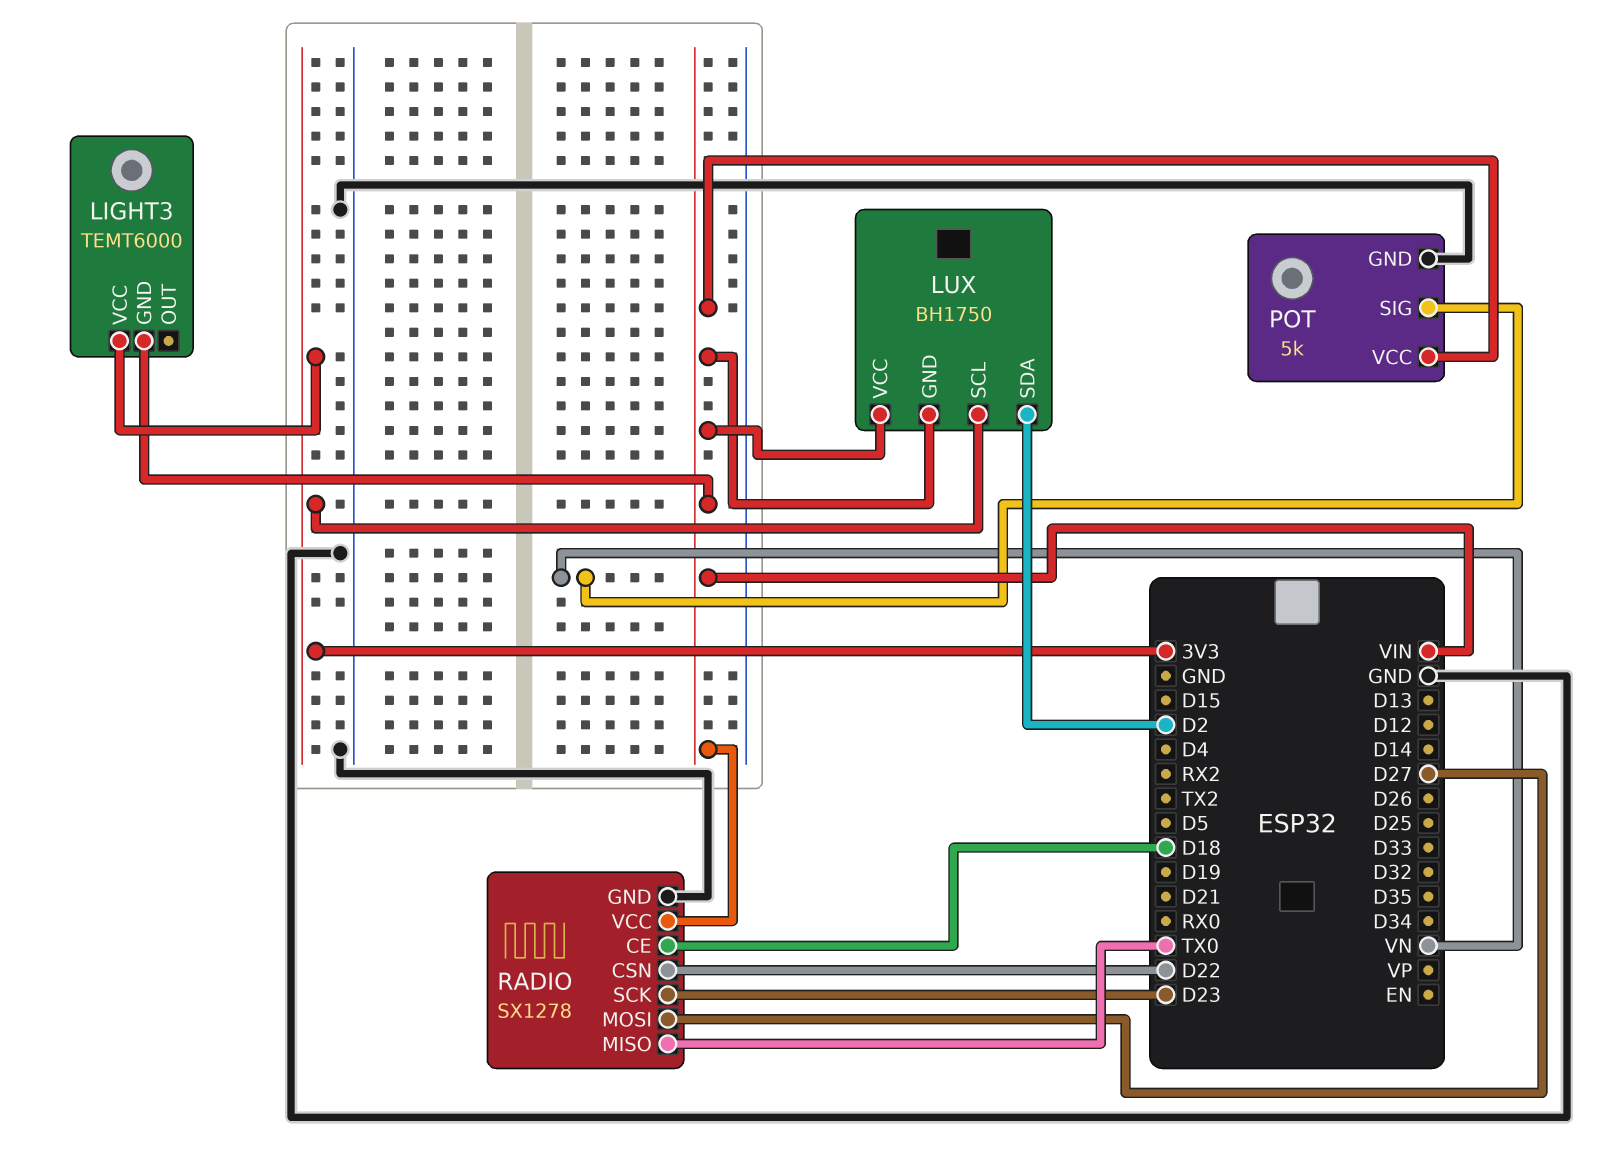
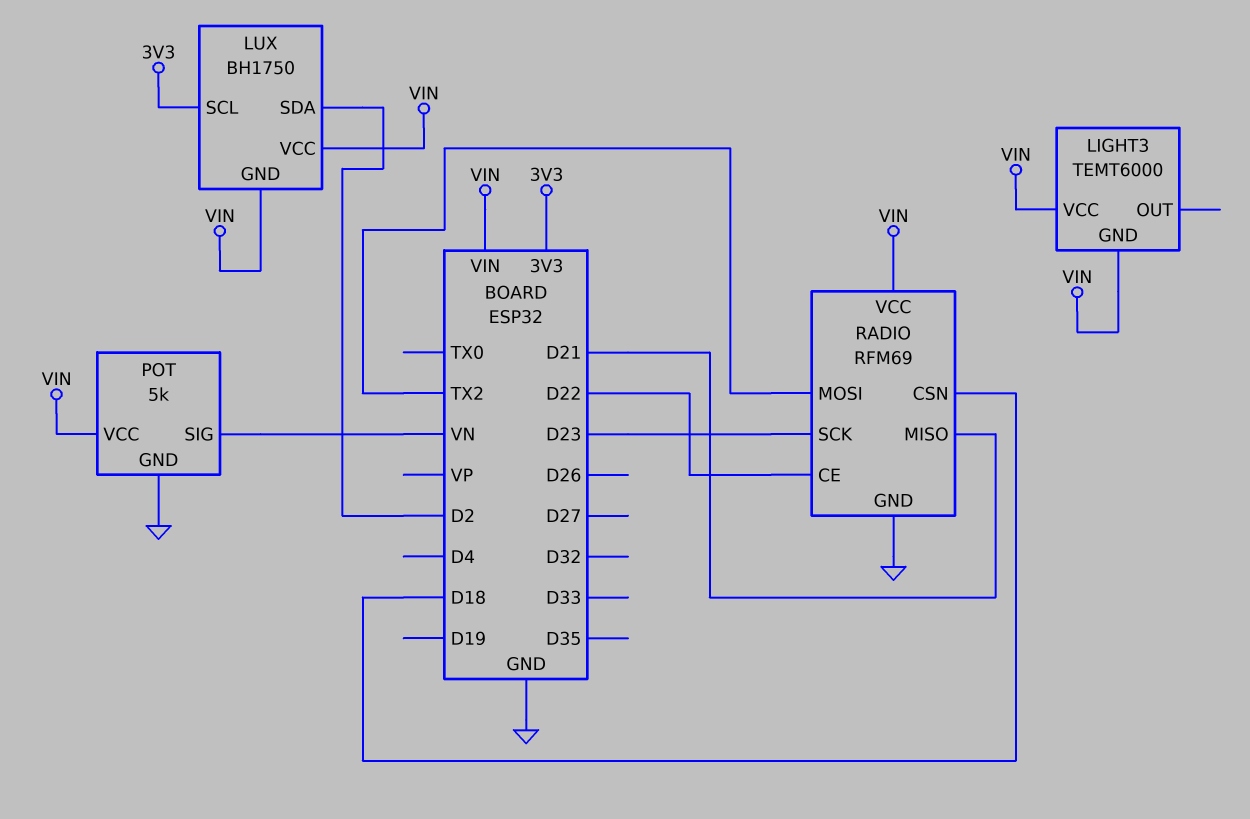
LIGHT3 pin VCC: 3V3 -> VIN
RADIO: SX1278 -> RFM69
RADIO pin CE: D18 -> D22
RADIO pin CSN: D22 -> D18
RADIO pin MISO: TX0 -> D21
RADIO pin MOSI: D27 -> TX2

